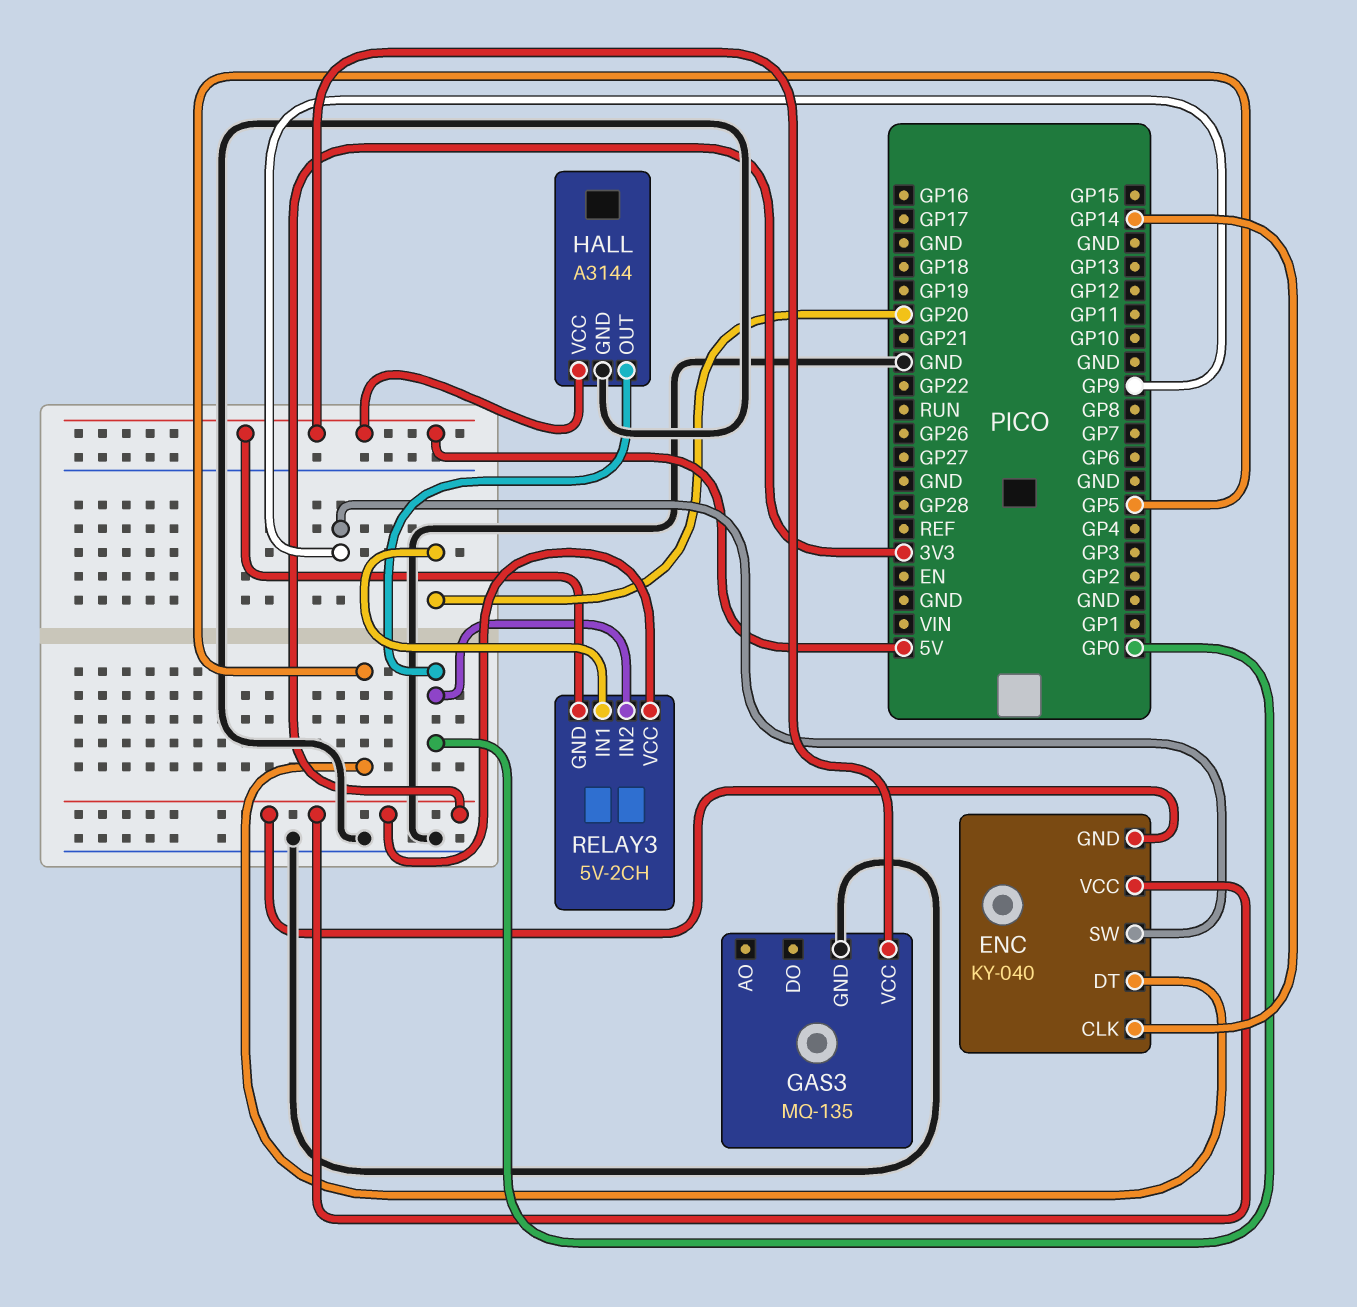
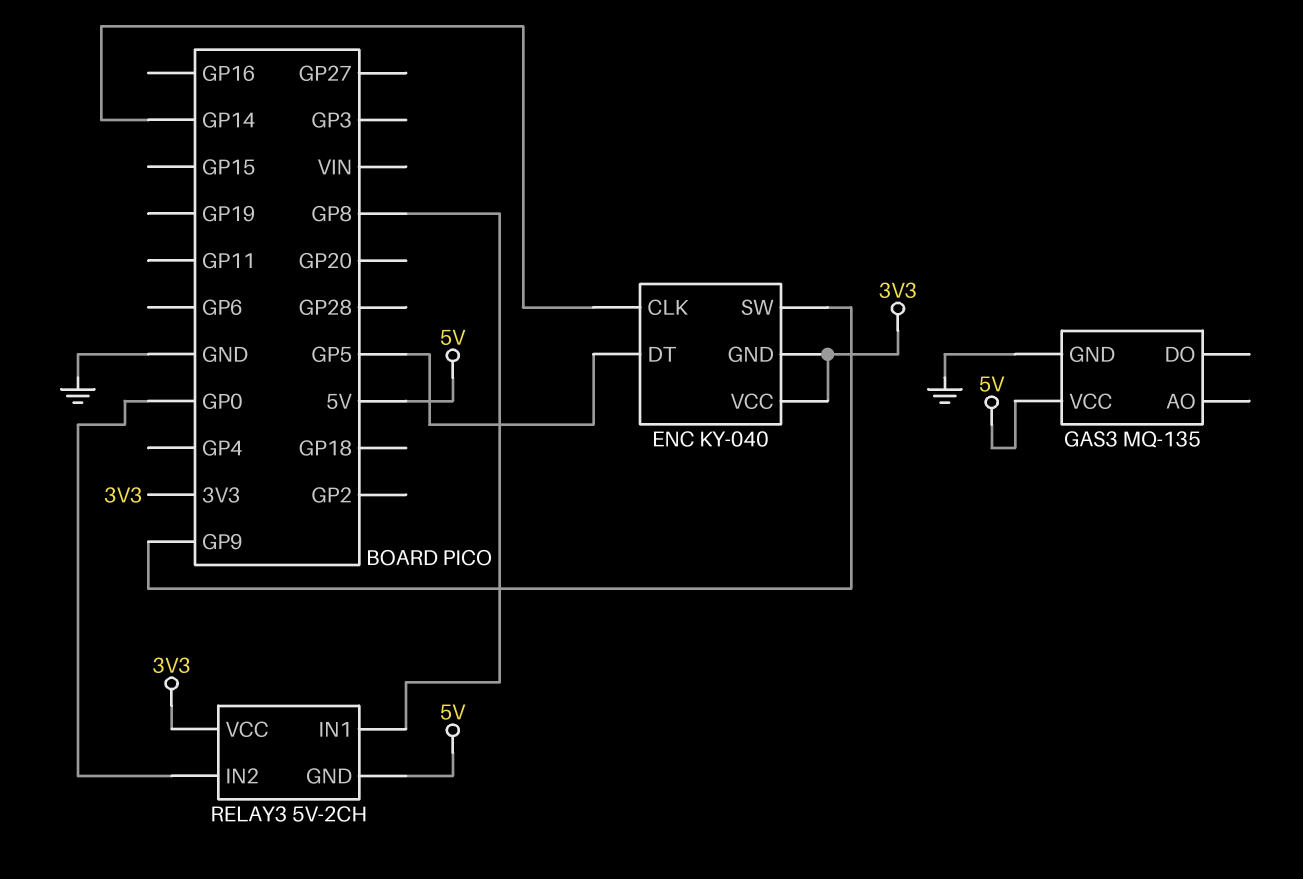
HALL: A3144 -> none
HALL pin GND: GND -> none
HALL pin OUT: GP0 -> none
HALL pin VCC: 5V -> none
RELAY3 pin IN1: GP20 -> GP8

